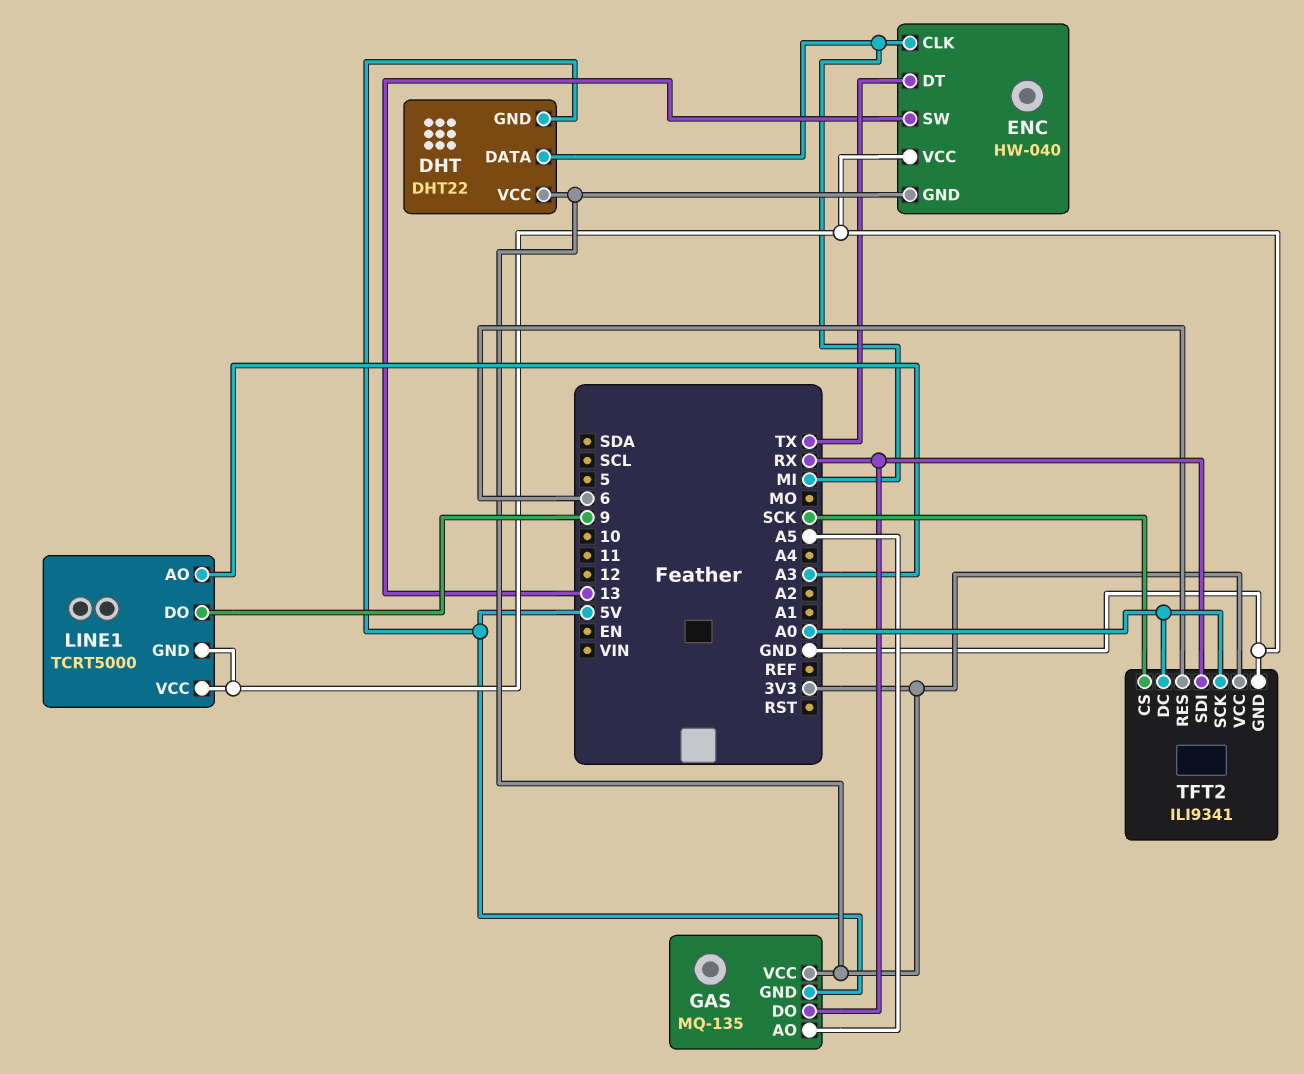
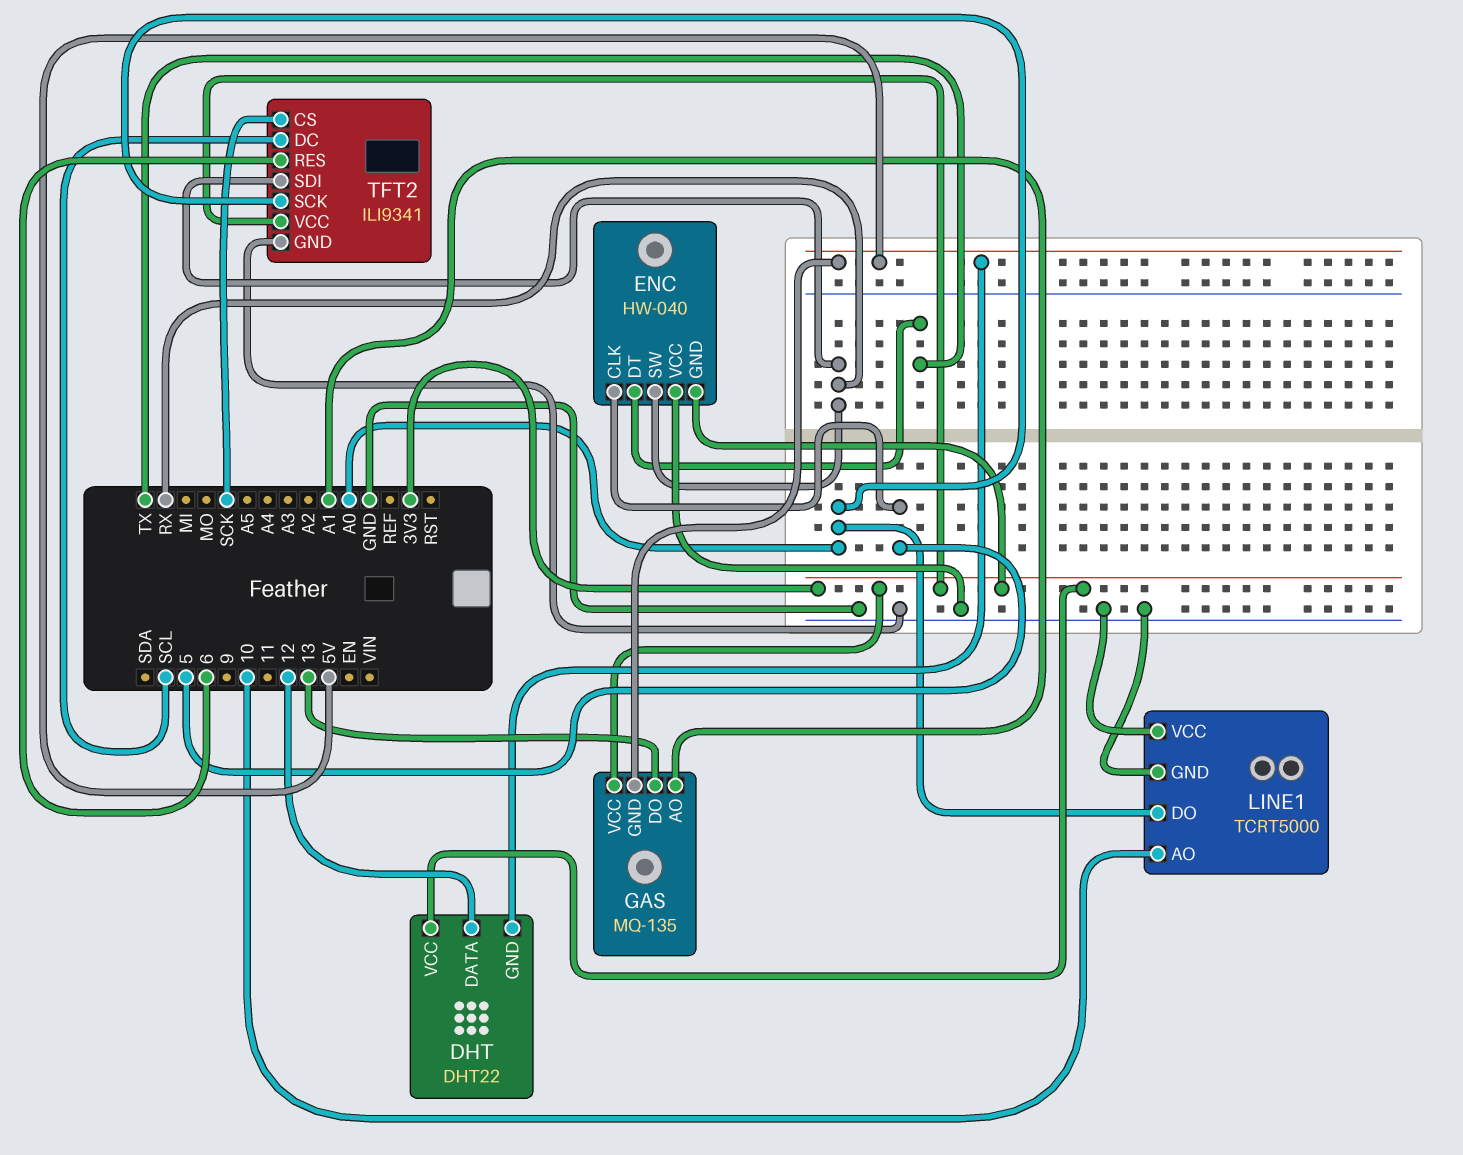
DHT pin DATA: MI -> 12
ENC pin CLK: MI -> 5
ENC pin SW: 13 -> RX
GAS pin AO: A5 -> A1
GAS pin DO: RX -> 13
LINE1 pin AO: A3 -> 10
LINE1 pin DO: 9 -> A0
TFT2 pin DC: A0 -> SCL

